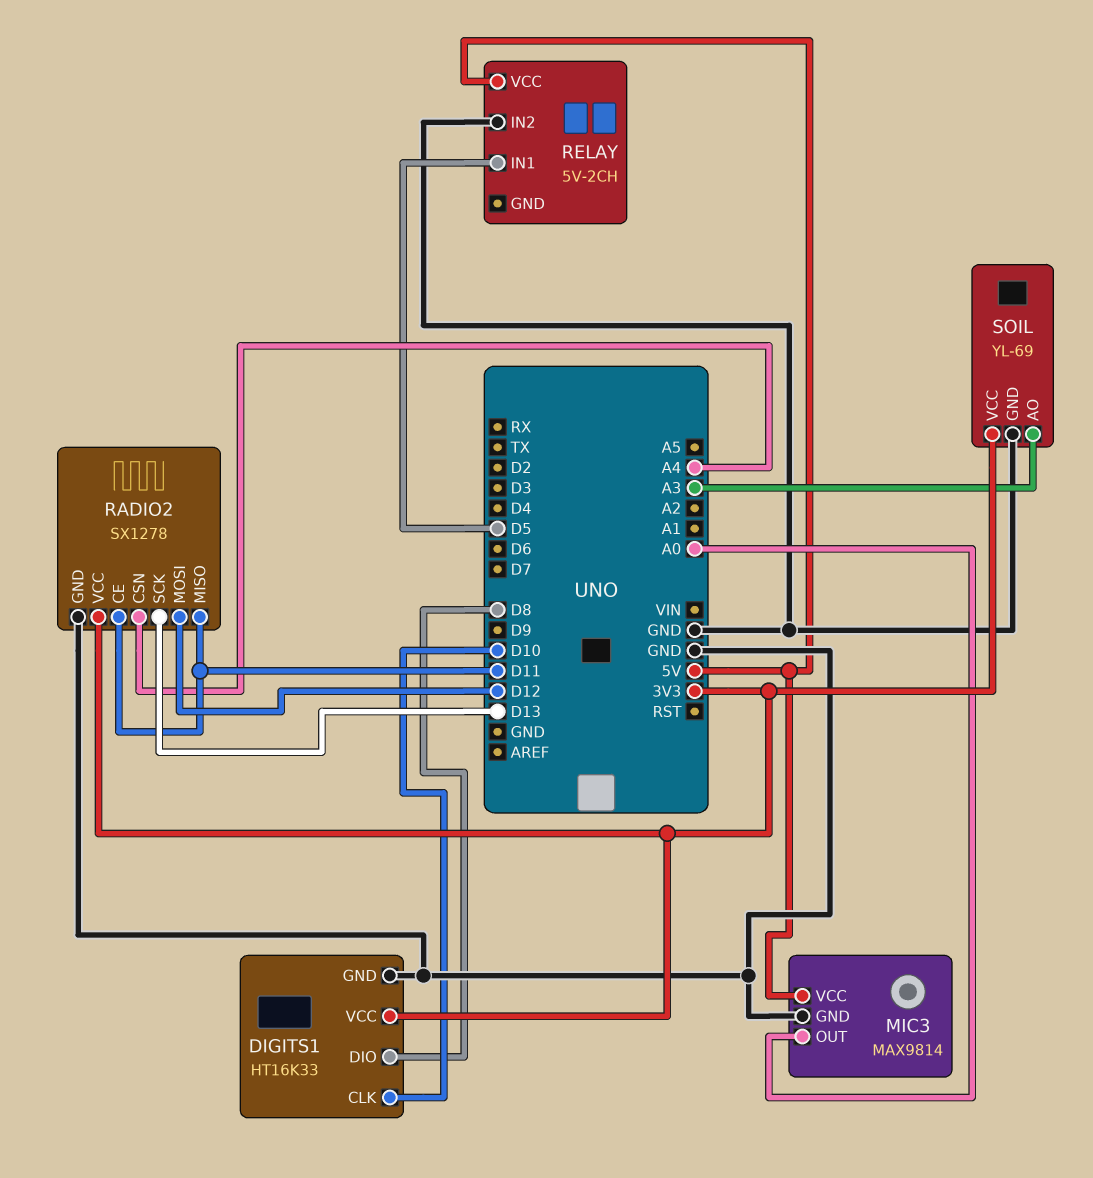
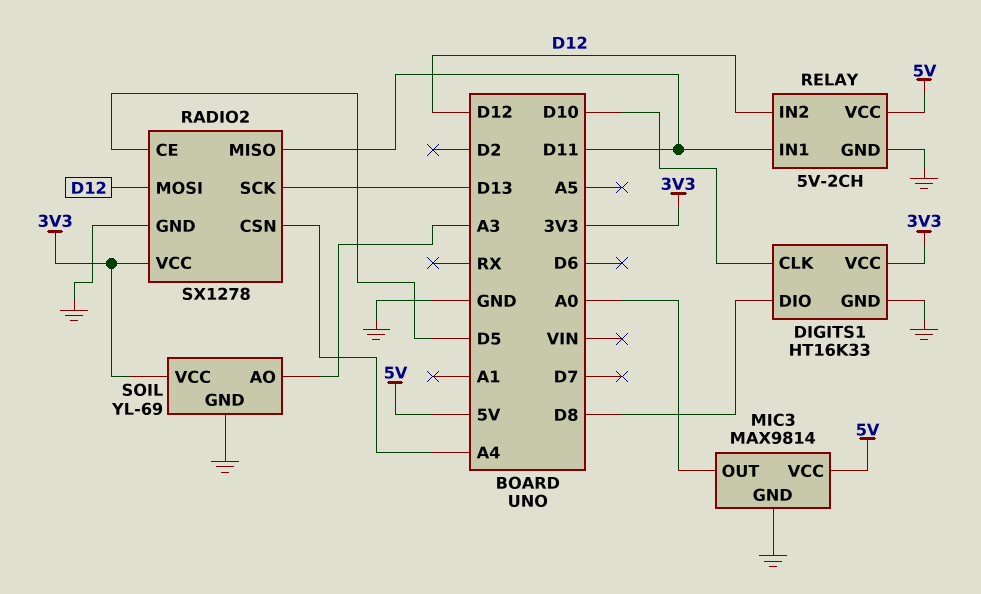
RADIO2 pin CE: D11 -> D5
RELAY pin GND: none -> GND
RELAY pin IN1: D5 -> D11
RELAY pin IN2: GND -> D12

